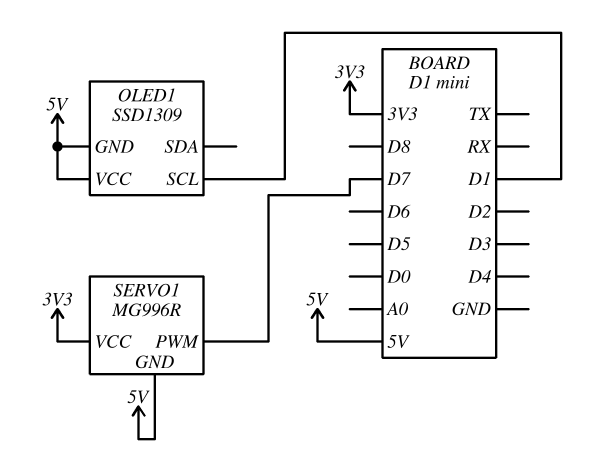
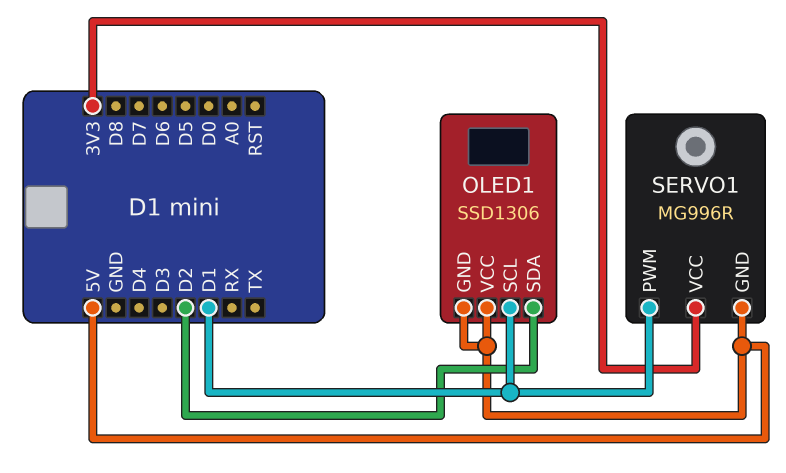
OLED1: SSD1309 -> SSD1306
OLED1 pin SDA: none -> D2
SERVO1 pin PWM: D7 -> D1

